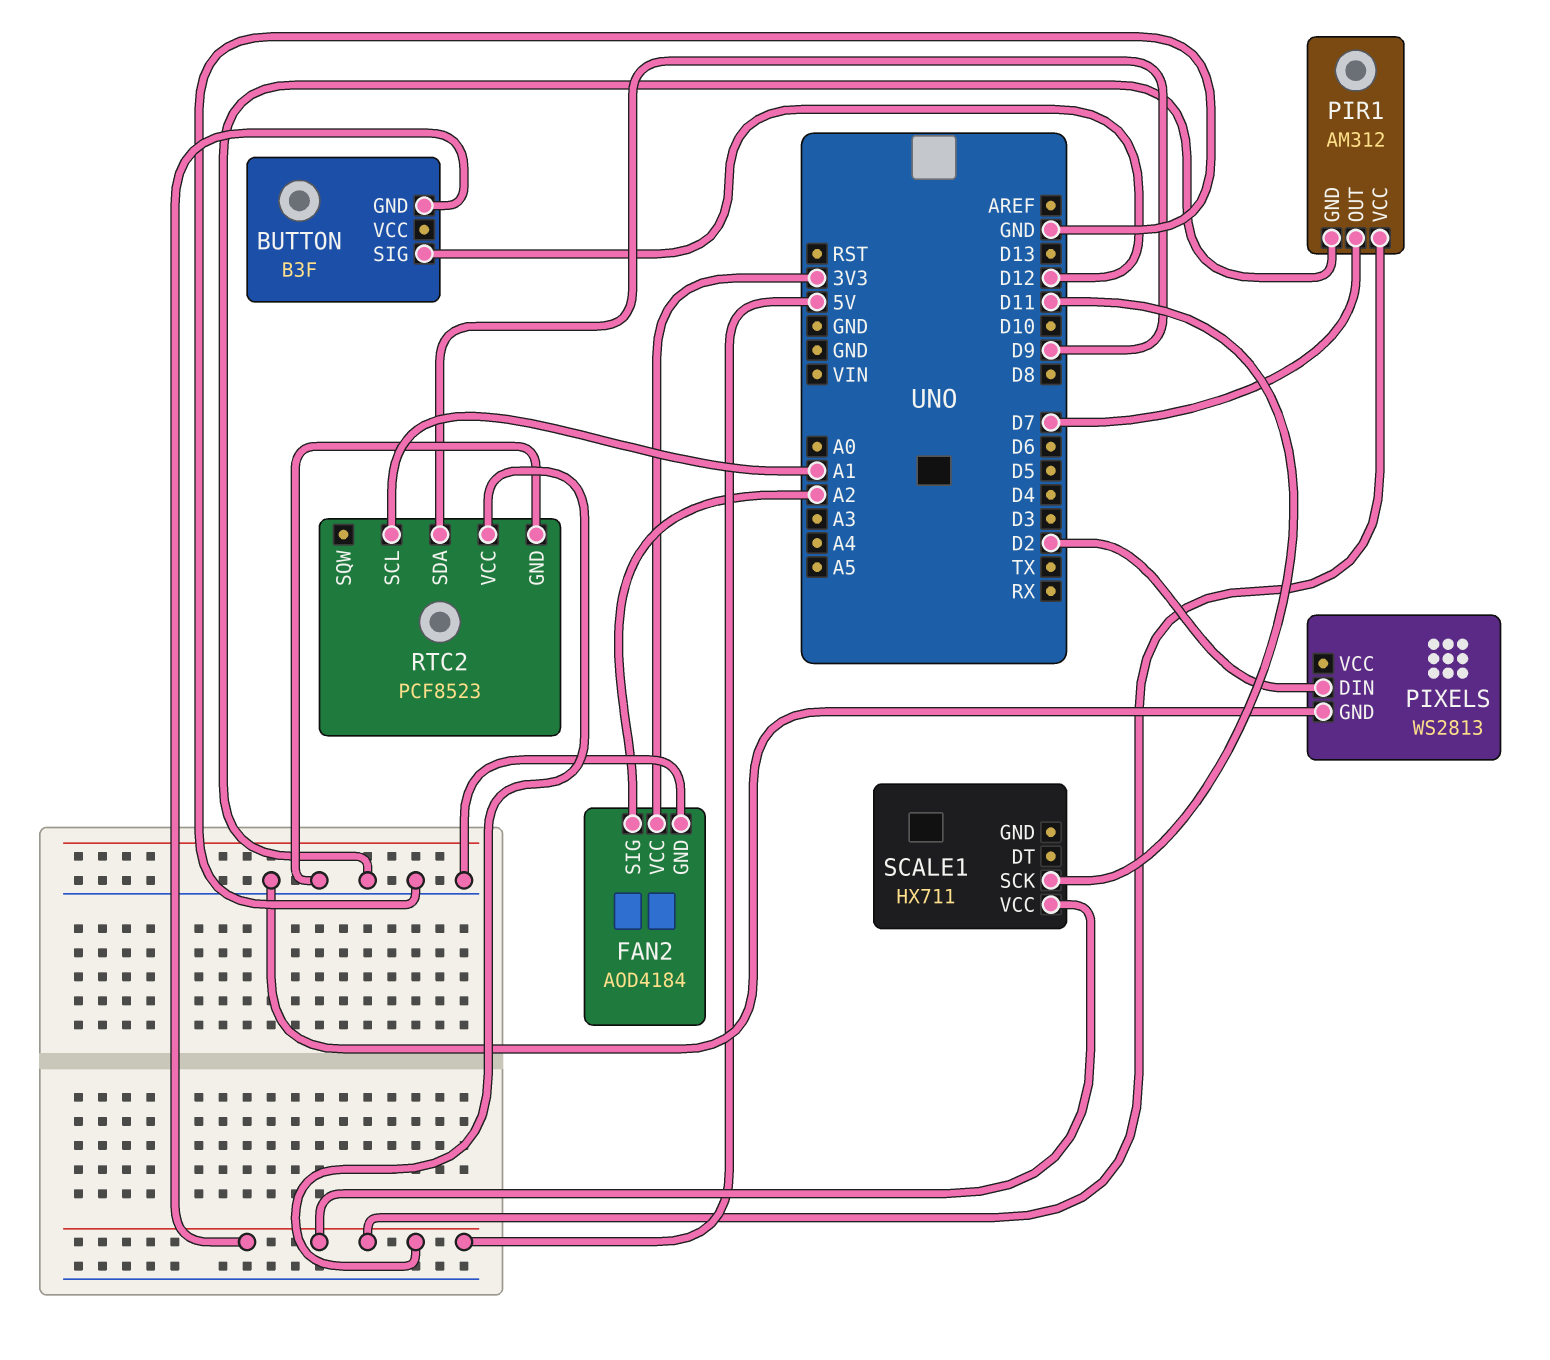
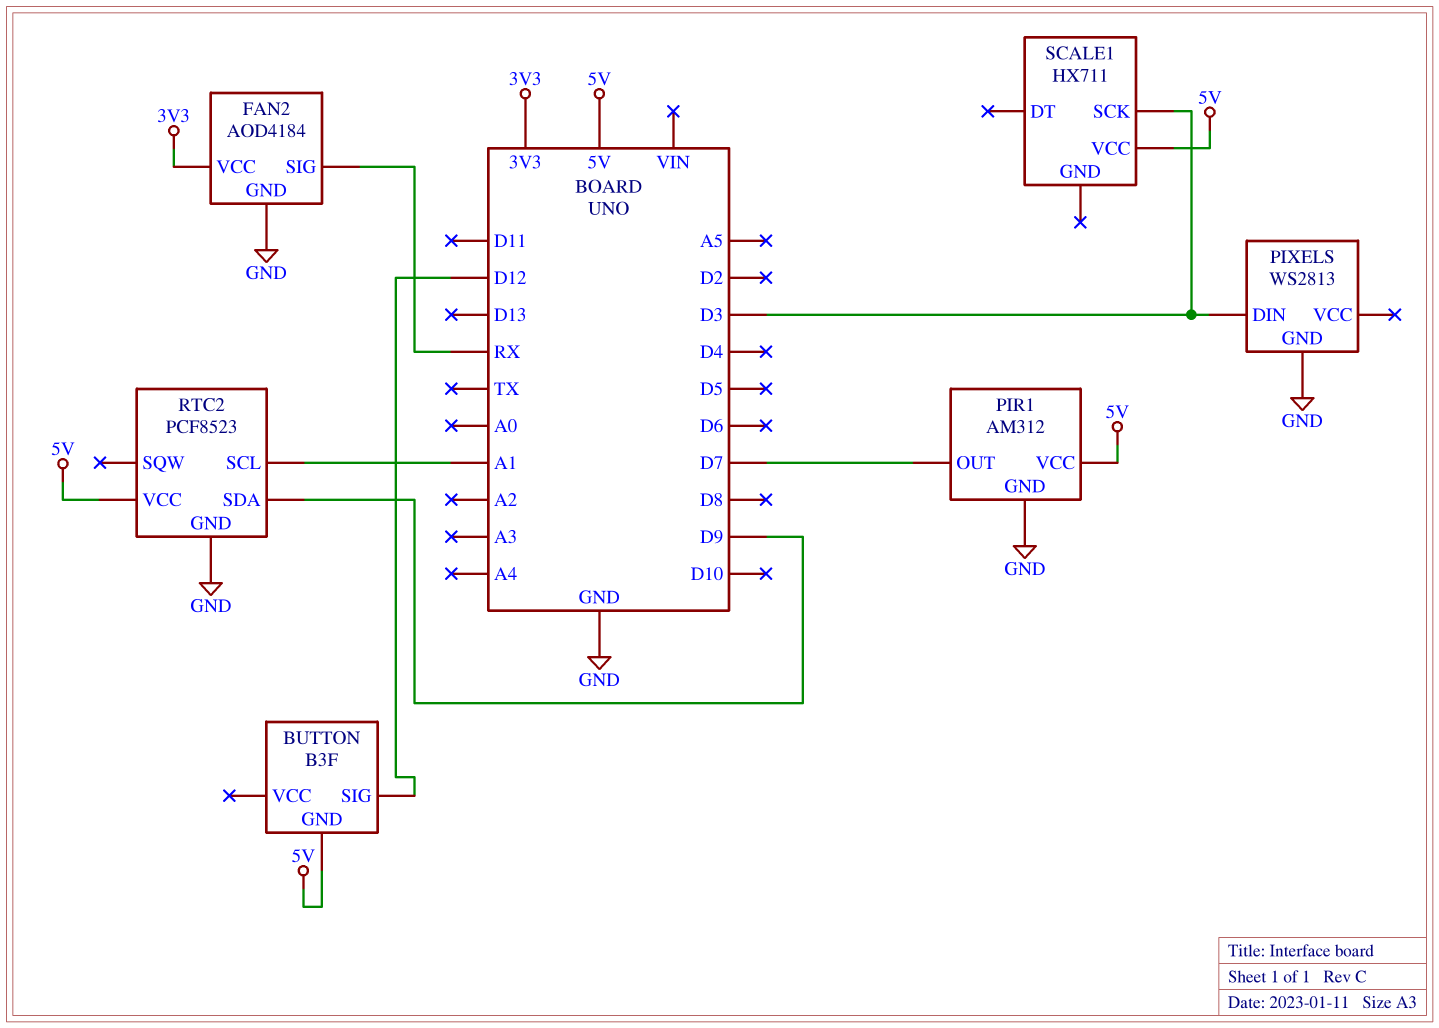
FAN2 pin SIG: A2 -> RX
PIXELS pin DIN: D2 -> D3
SCALE1 pin SCK: D11 -> D3

